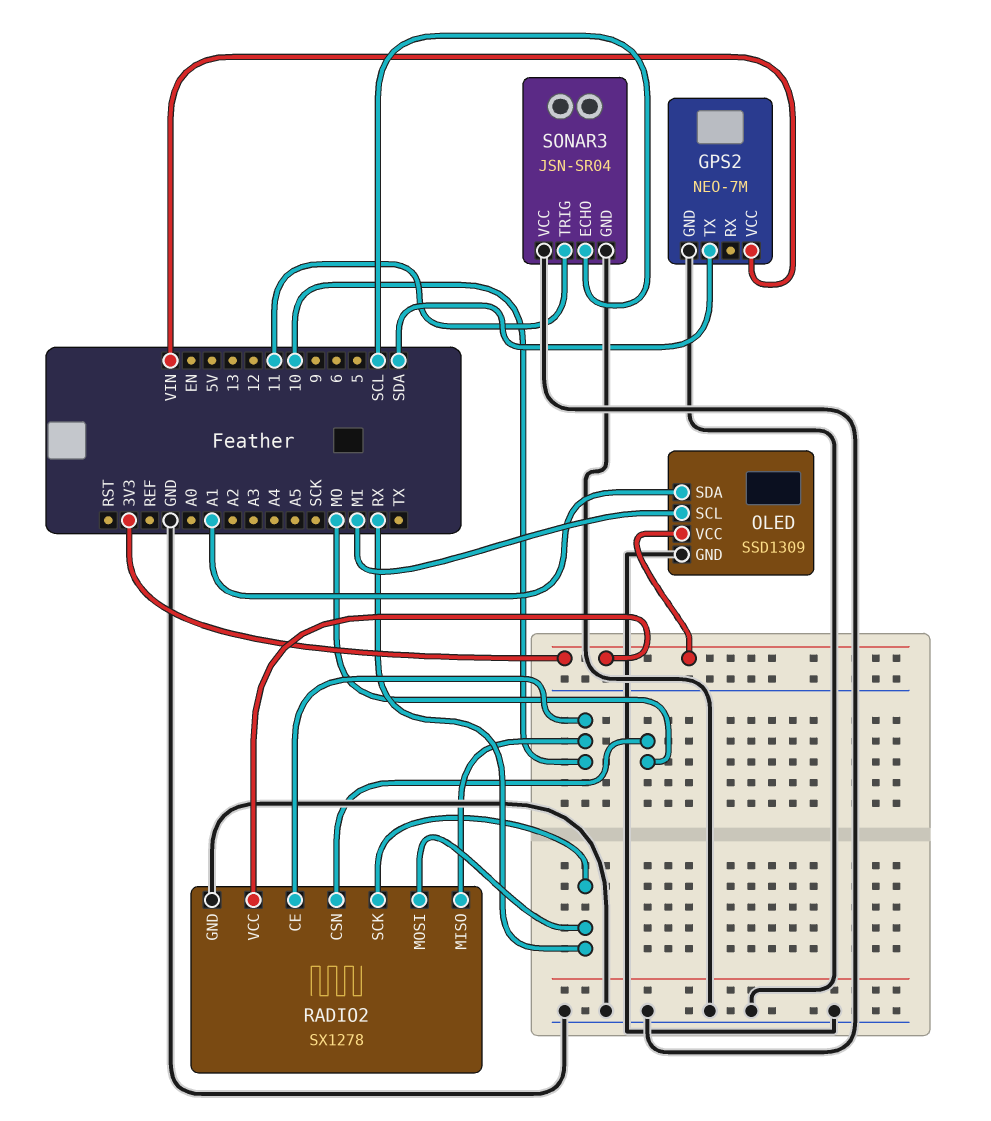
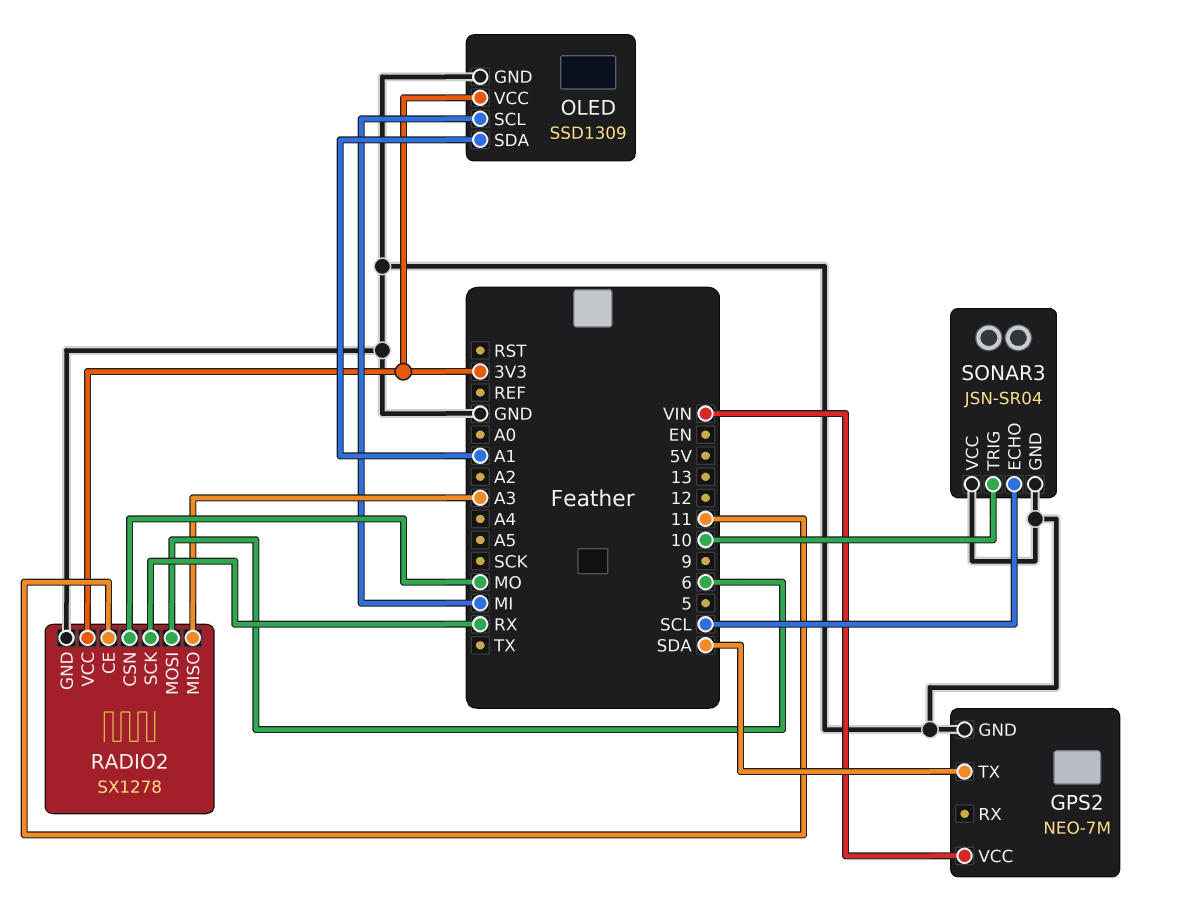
RADIO2 pin CE: 10 -> 11
RADIO2 pin MISO: 10 -> A3
RADIO2 pin MOSI: RX -> 6
SONAR3 pin TRIG: 11 -> 10

